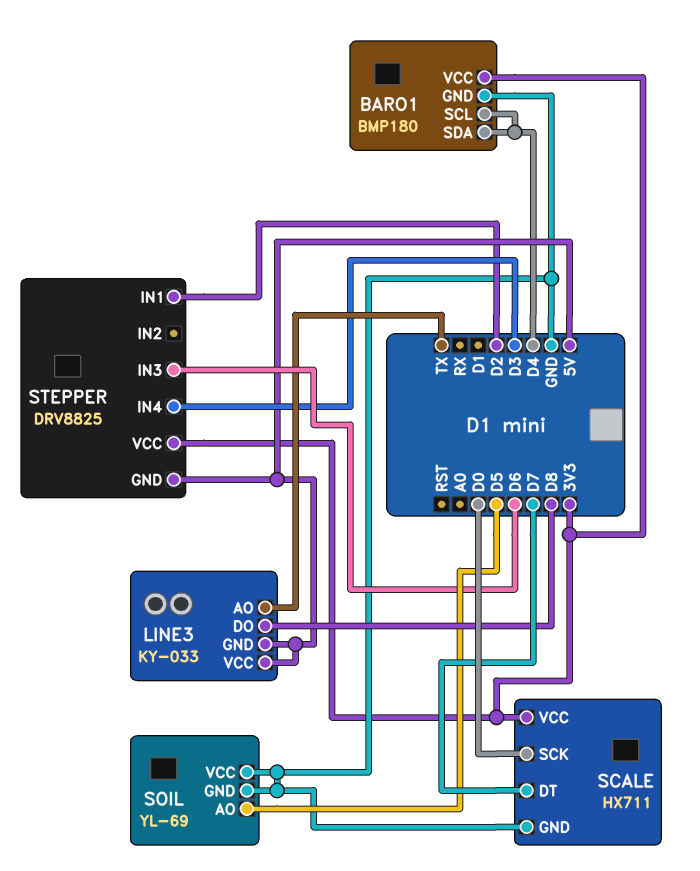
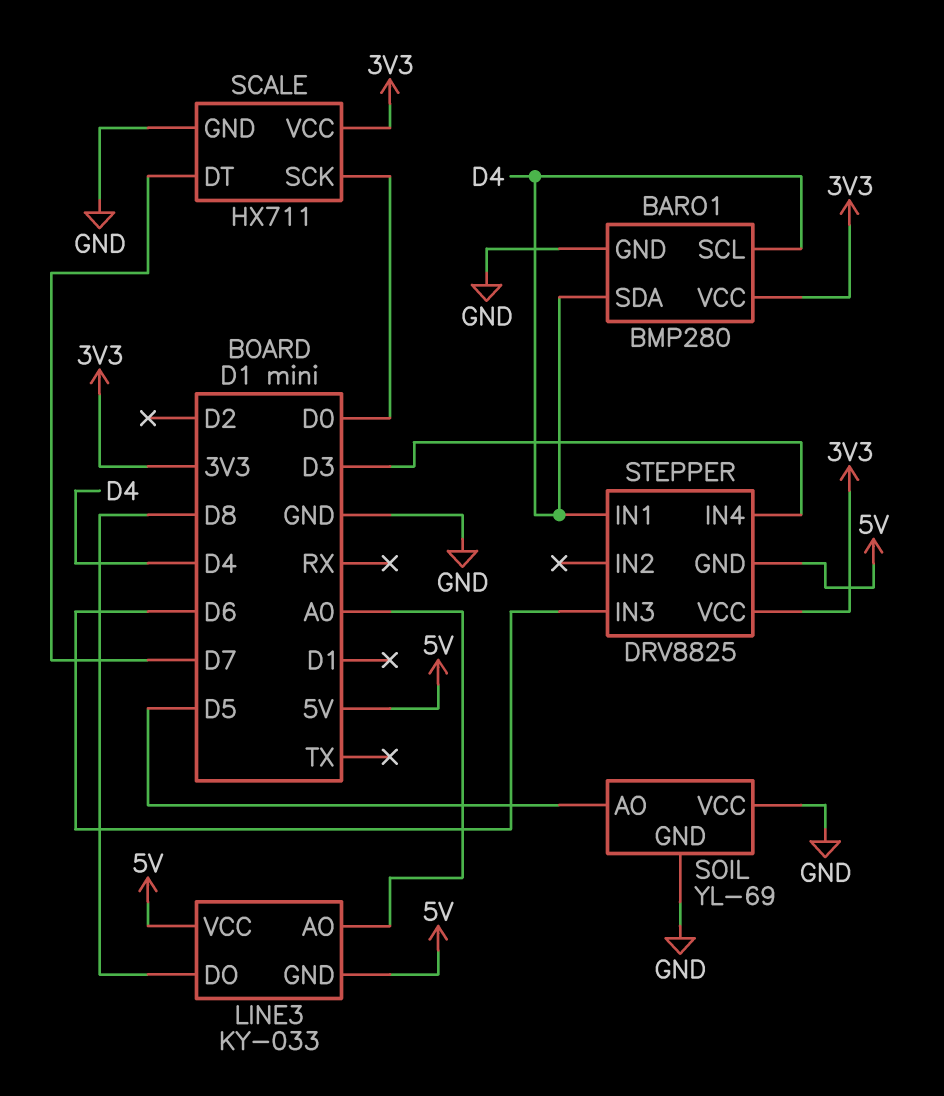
BARO1: BMP180 -> BMP280
LINE3 pin AO: TX -> A0
STEPPER pin IN1: D2 -> D4

